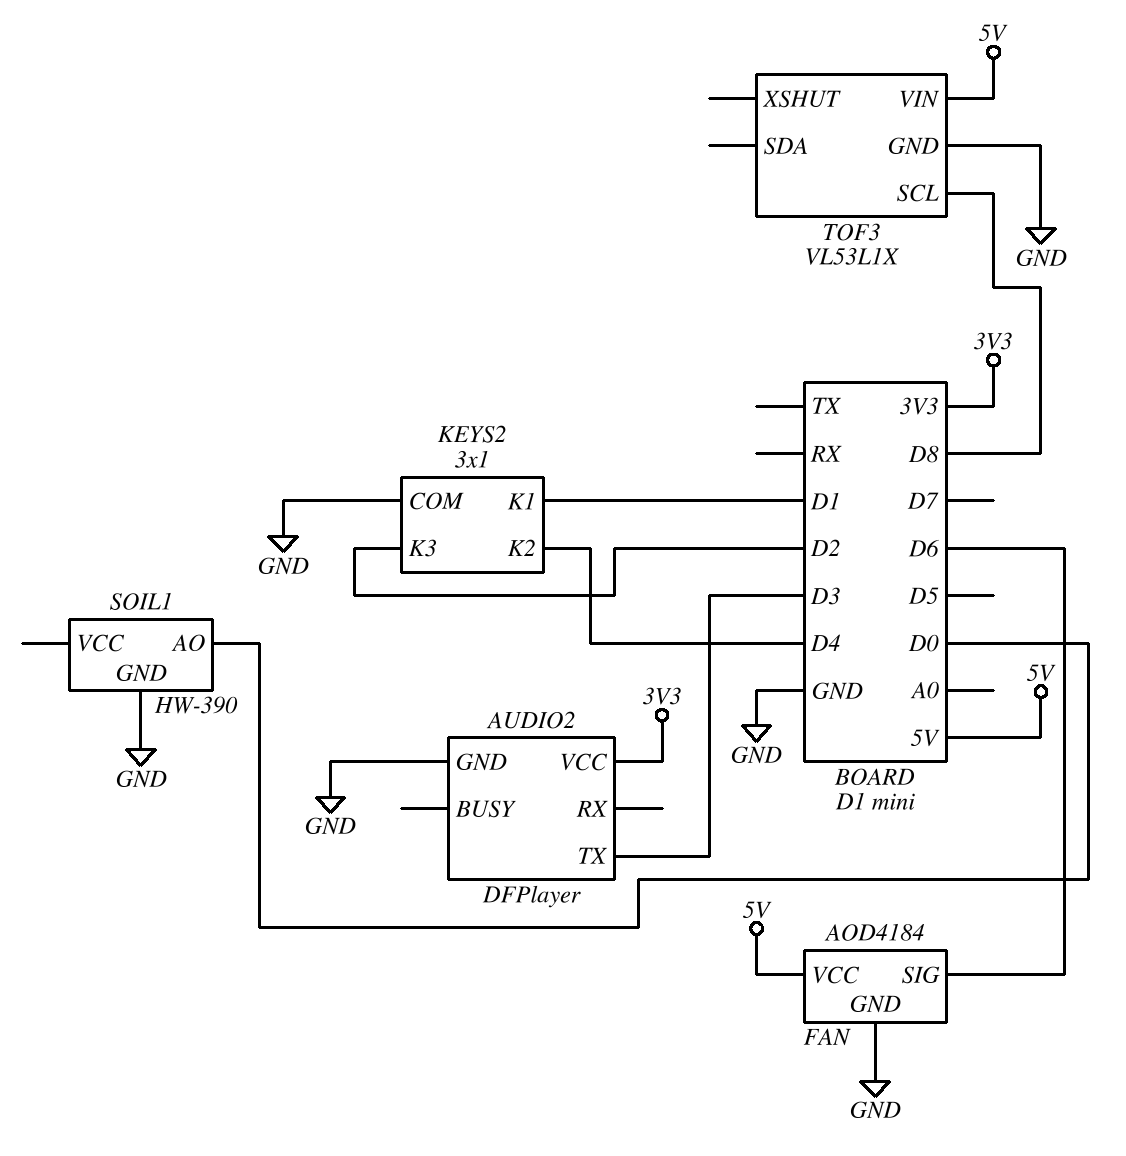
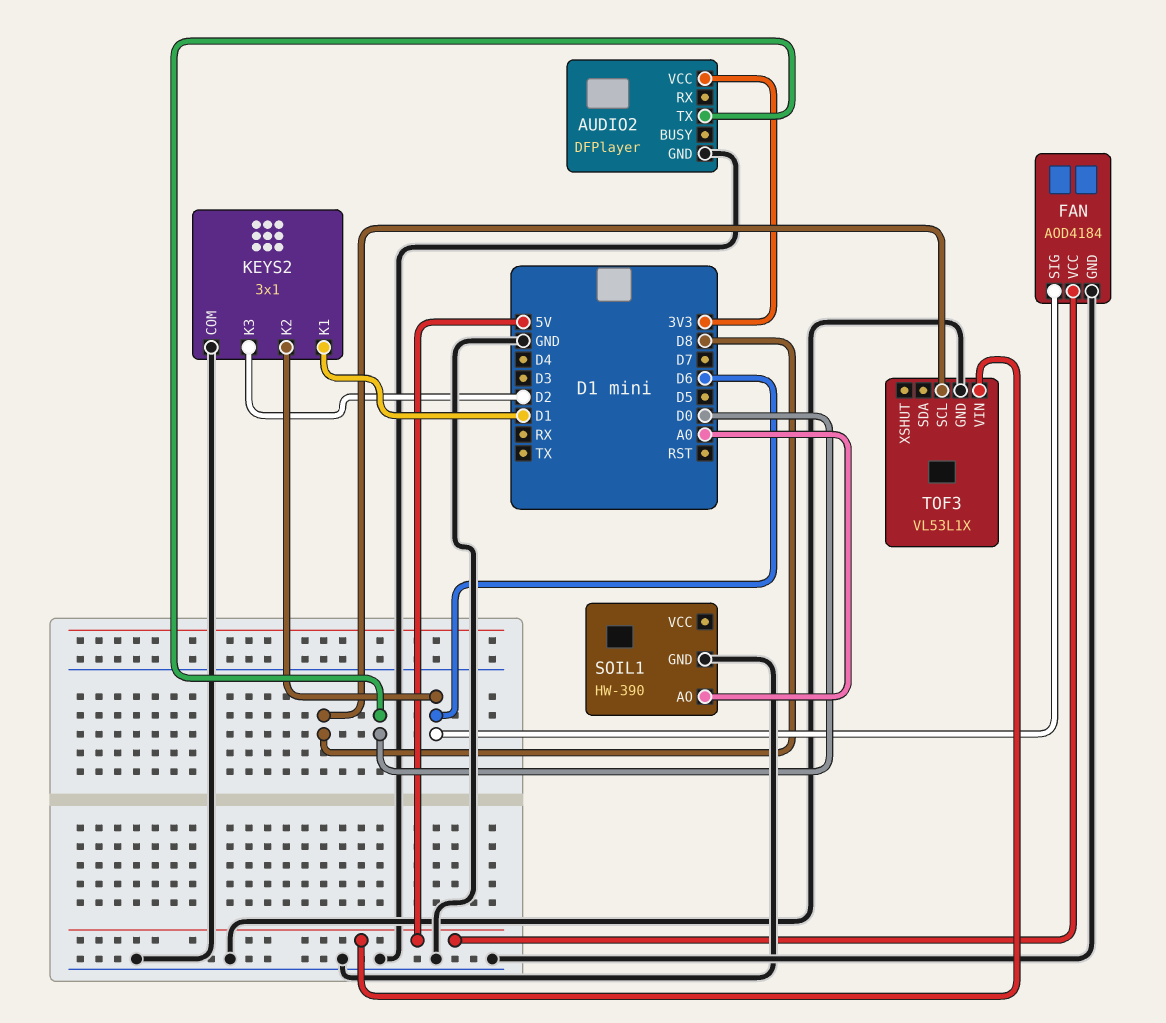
AUDIO2 pin TX: D3 -> D0
KEYS2 pin K2: D4 -> D6
SOIL1 pin AO: D0 -> A0

